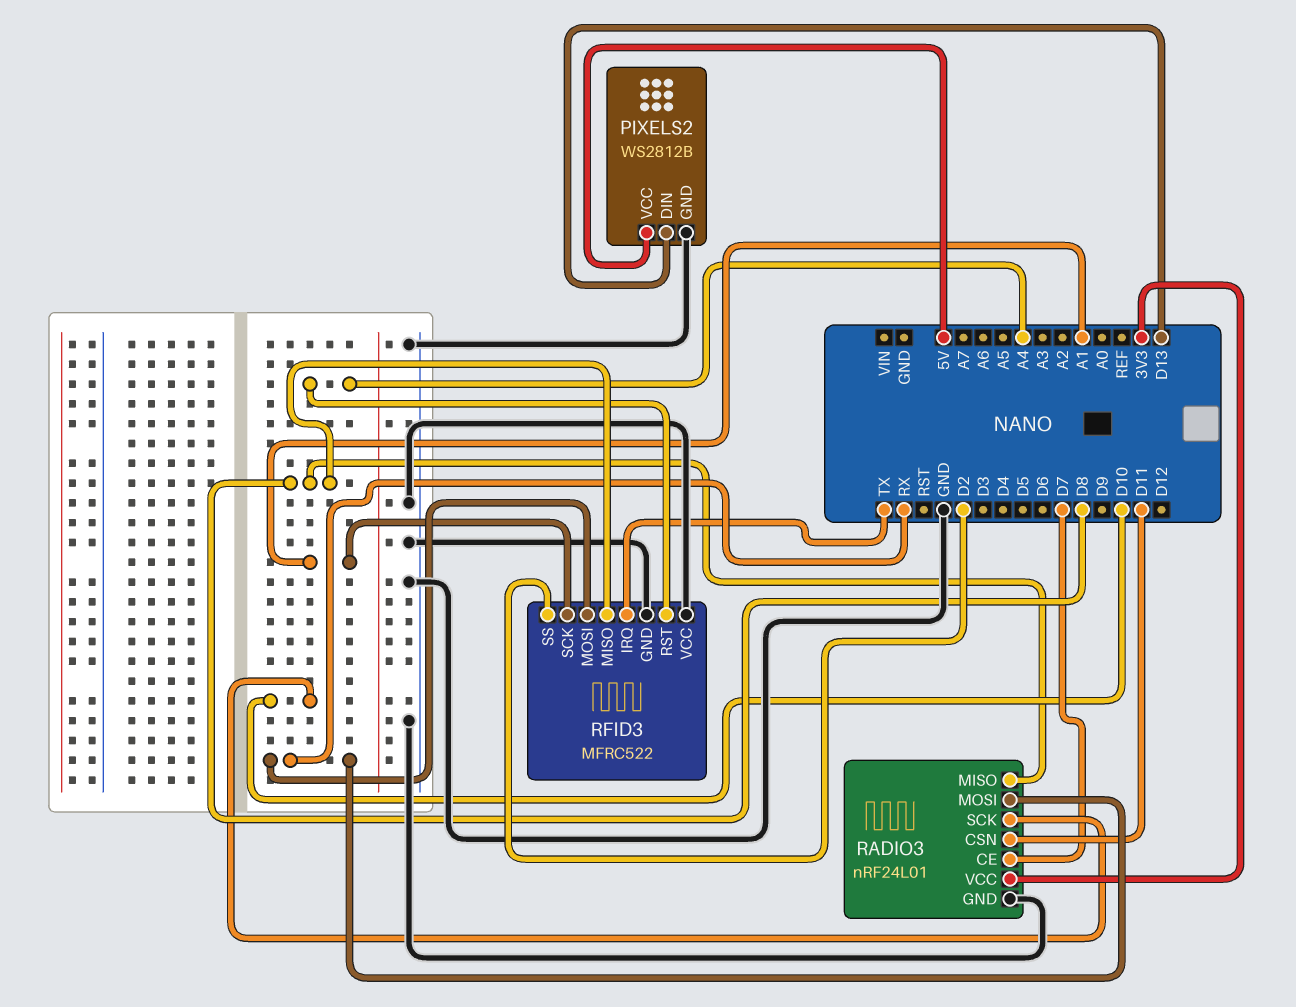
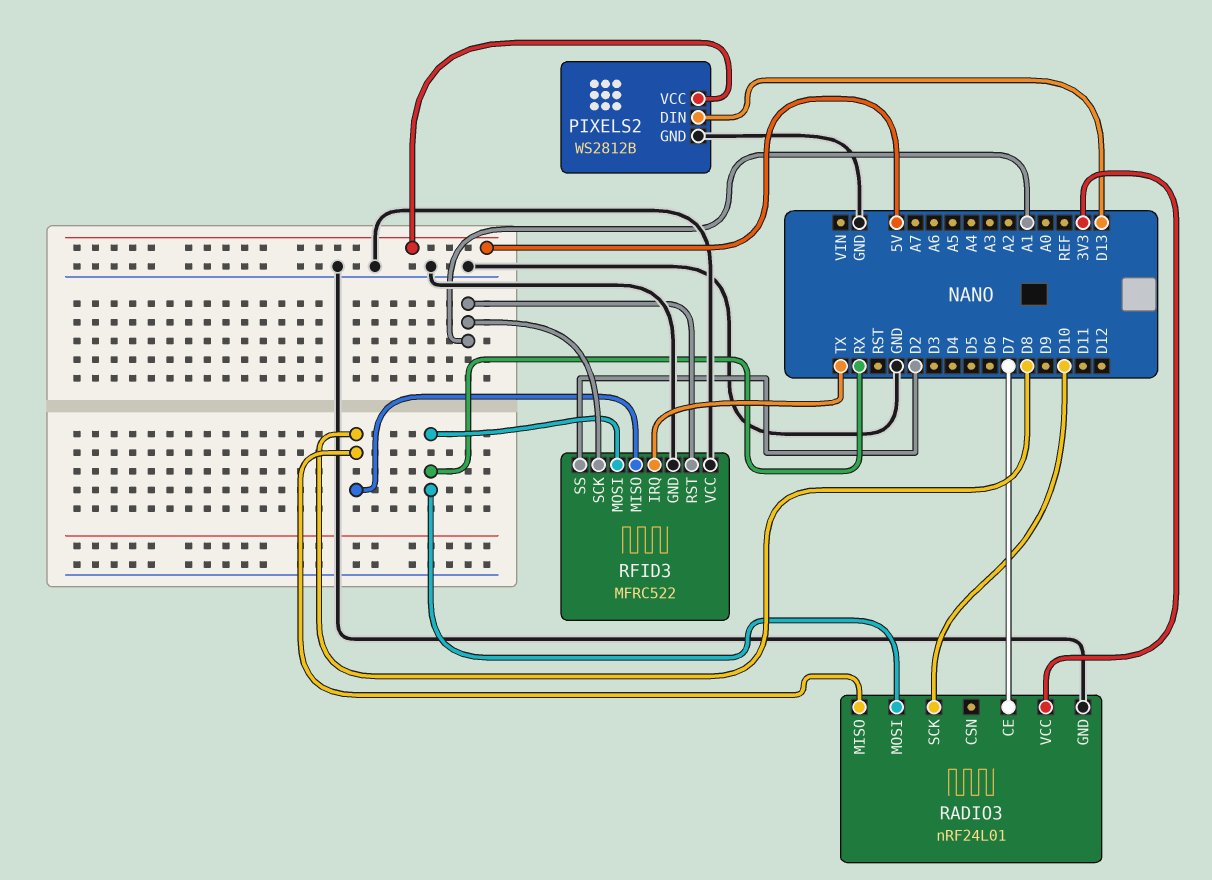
RADIO3 pin CSN: D11 -> none
RFID3 pin RST: A4 -> A1

